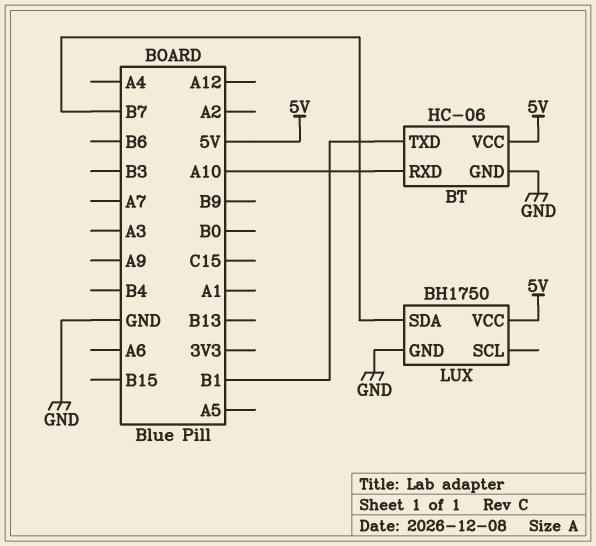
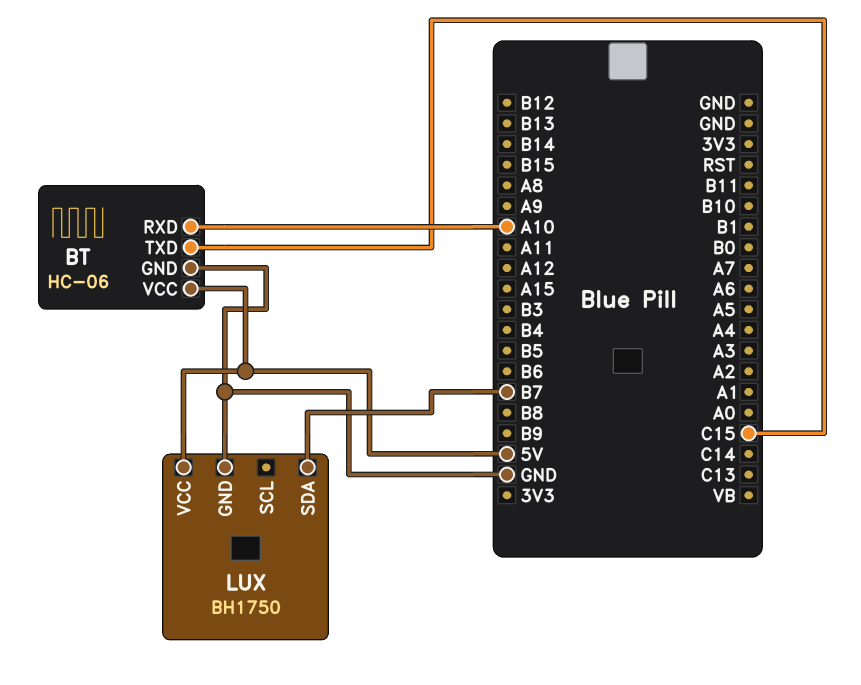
BT pin TXD: B1 -> C15

